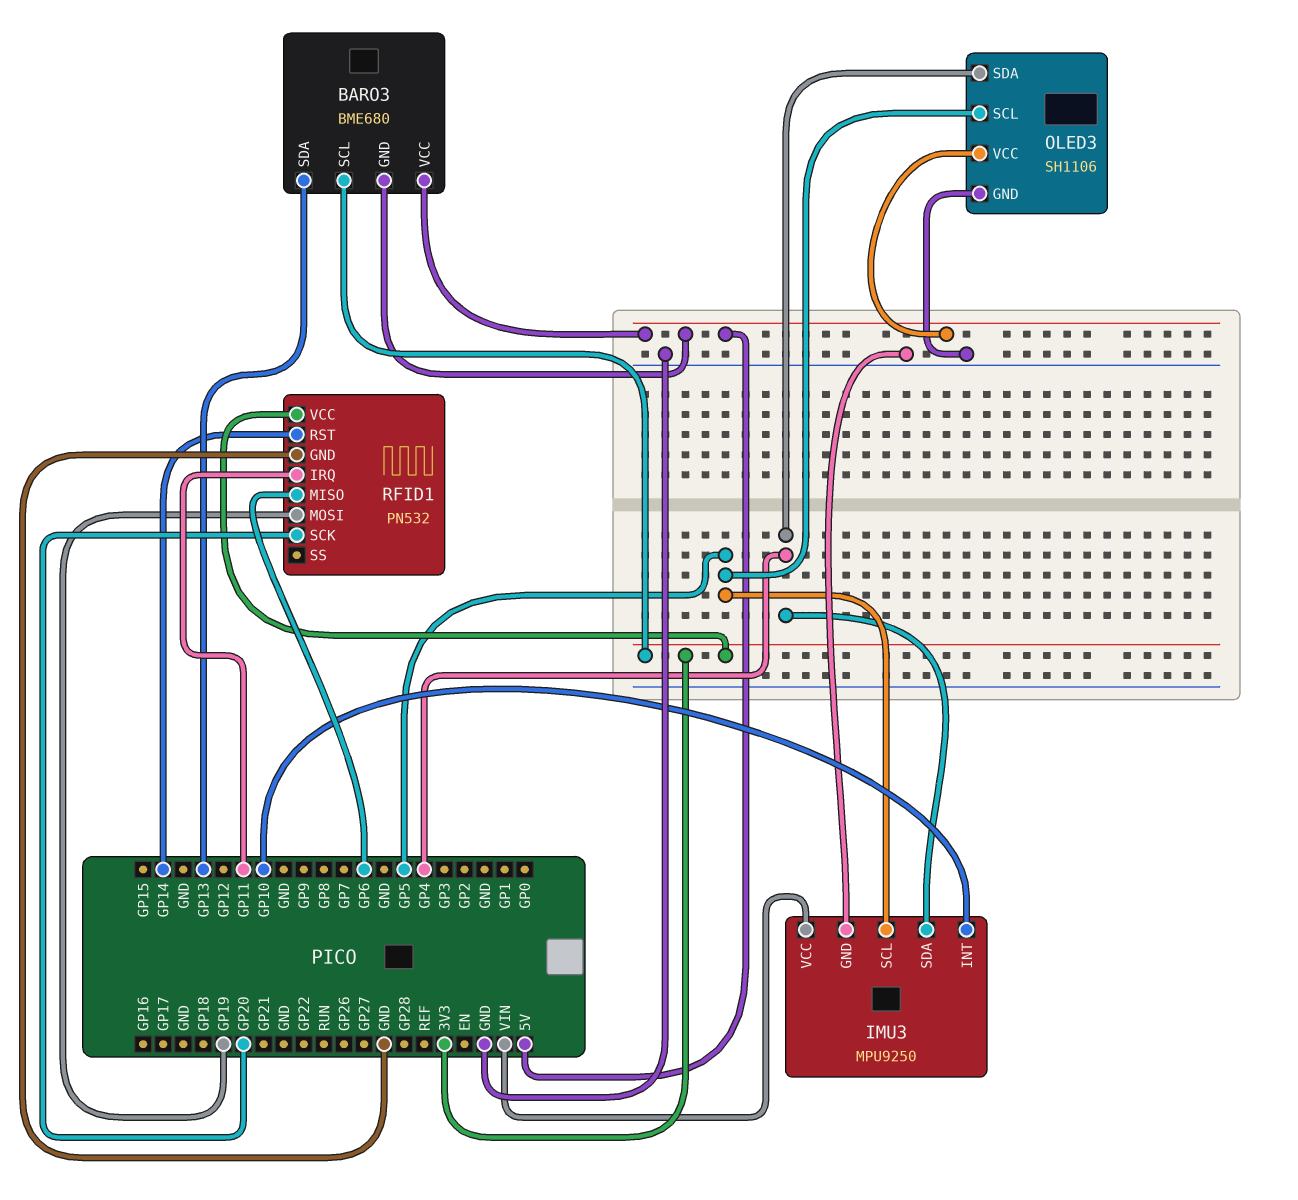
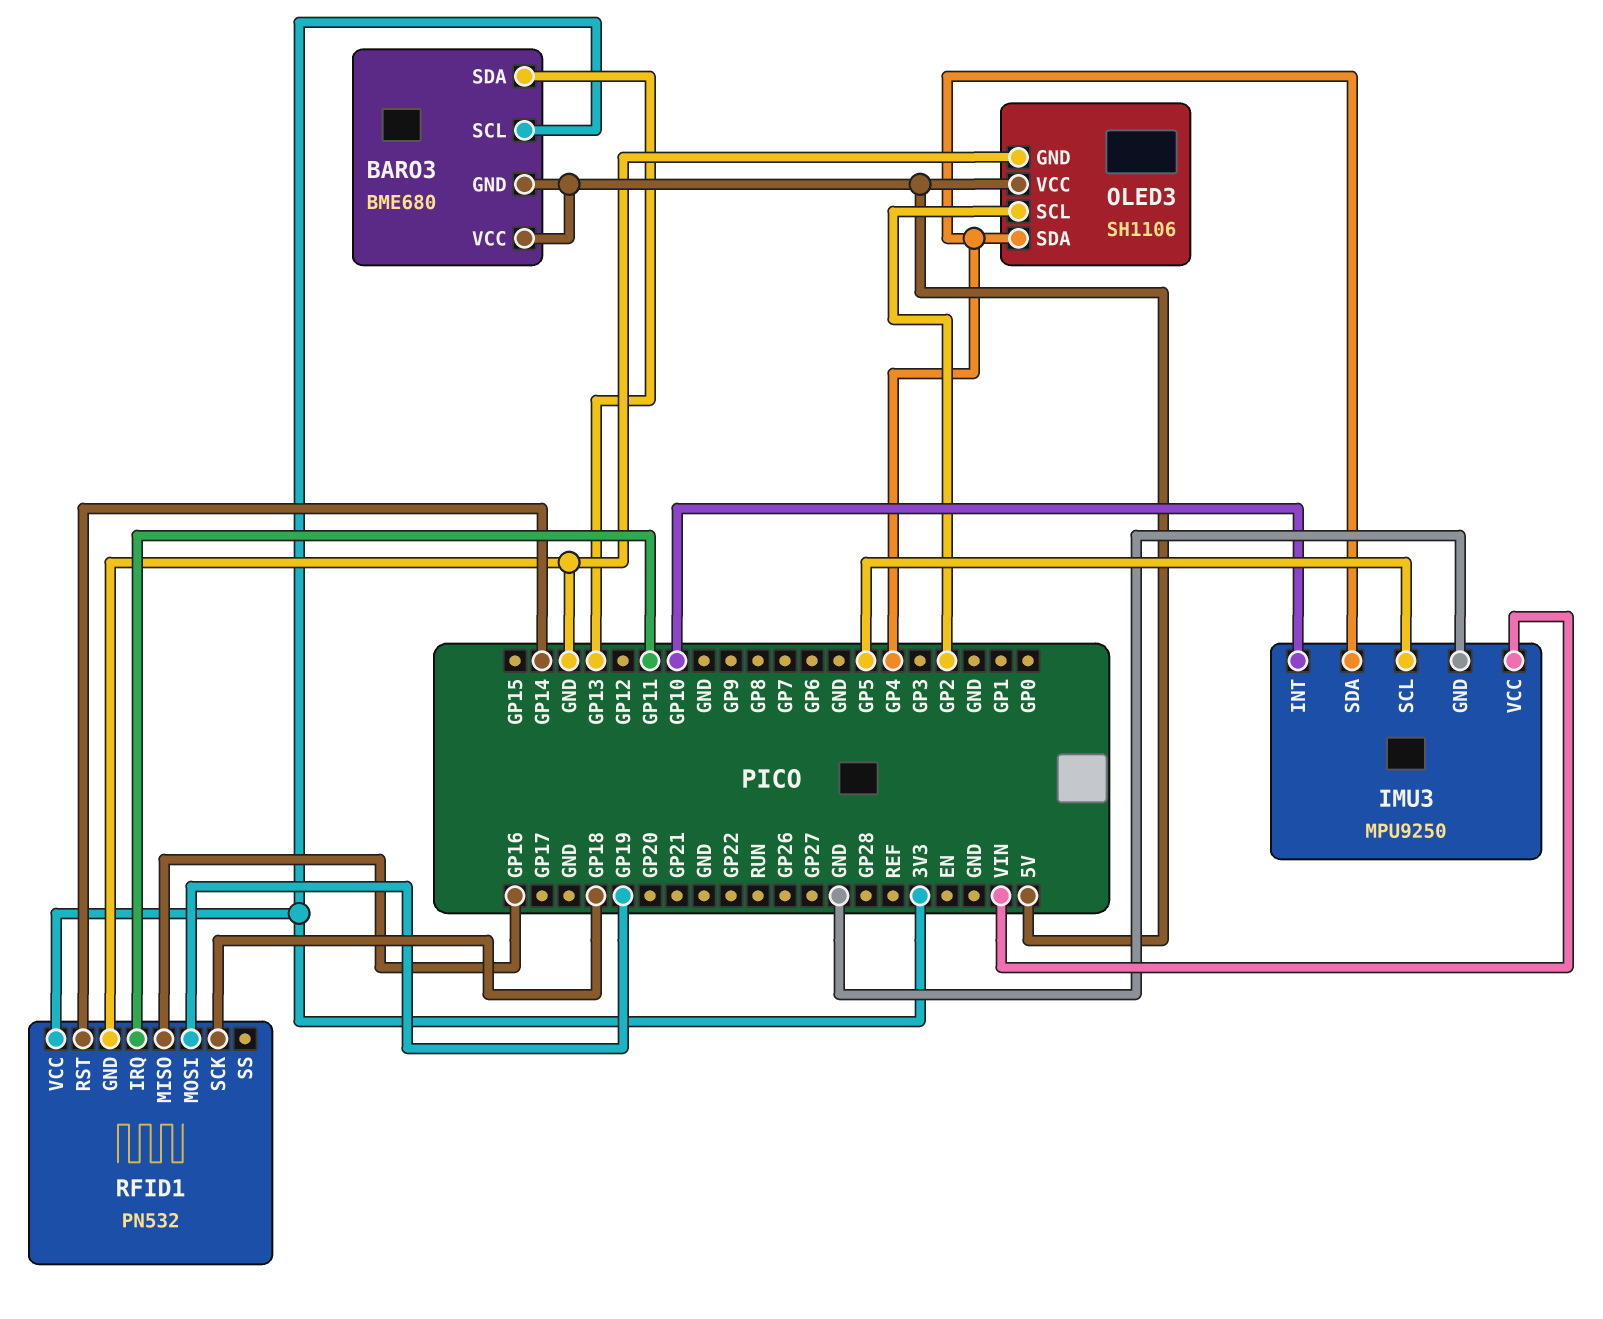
OLED3 pin SCL: GP5 -> GP2
RFID1 pin MISO: GP6 -> GP16
RFID1 pin SCK: GP20 -> GP18

